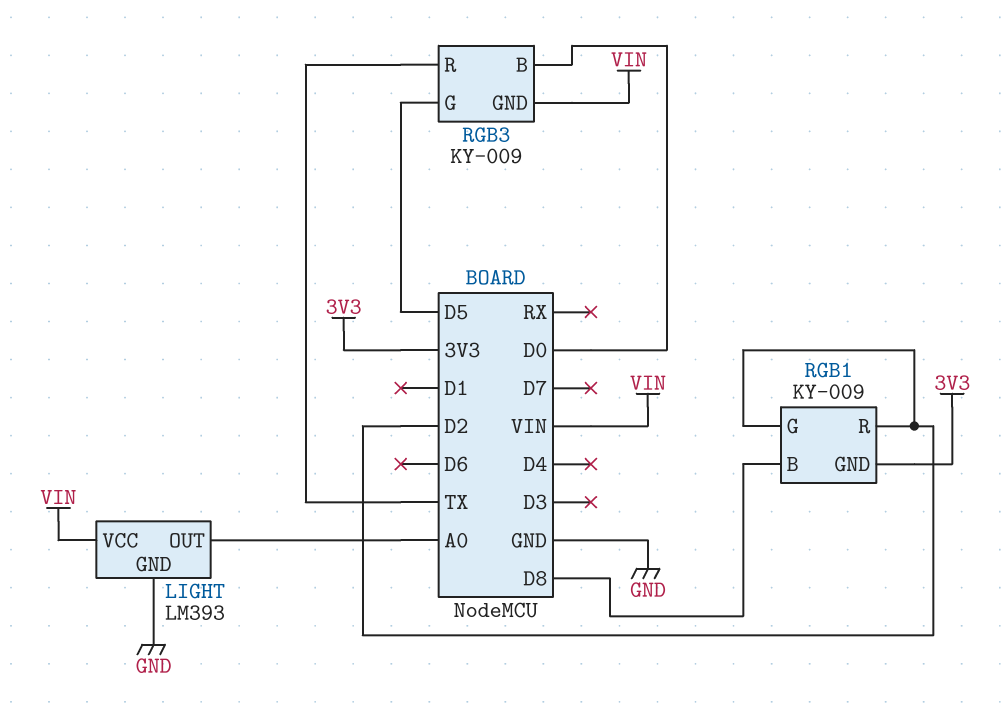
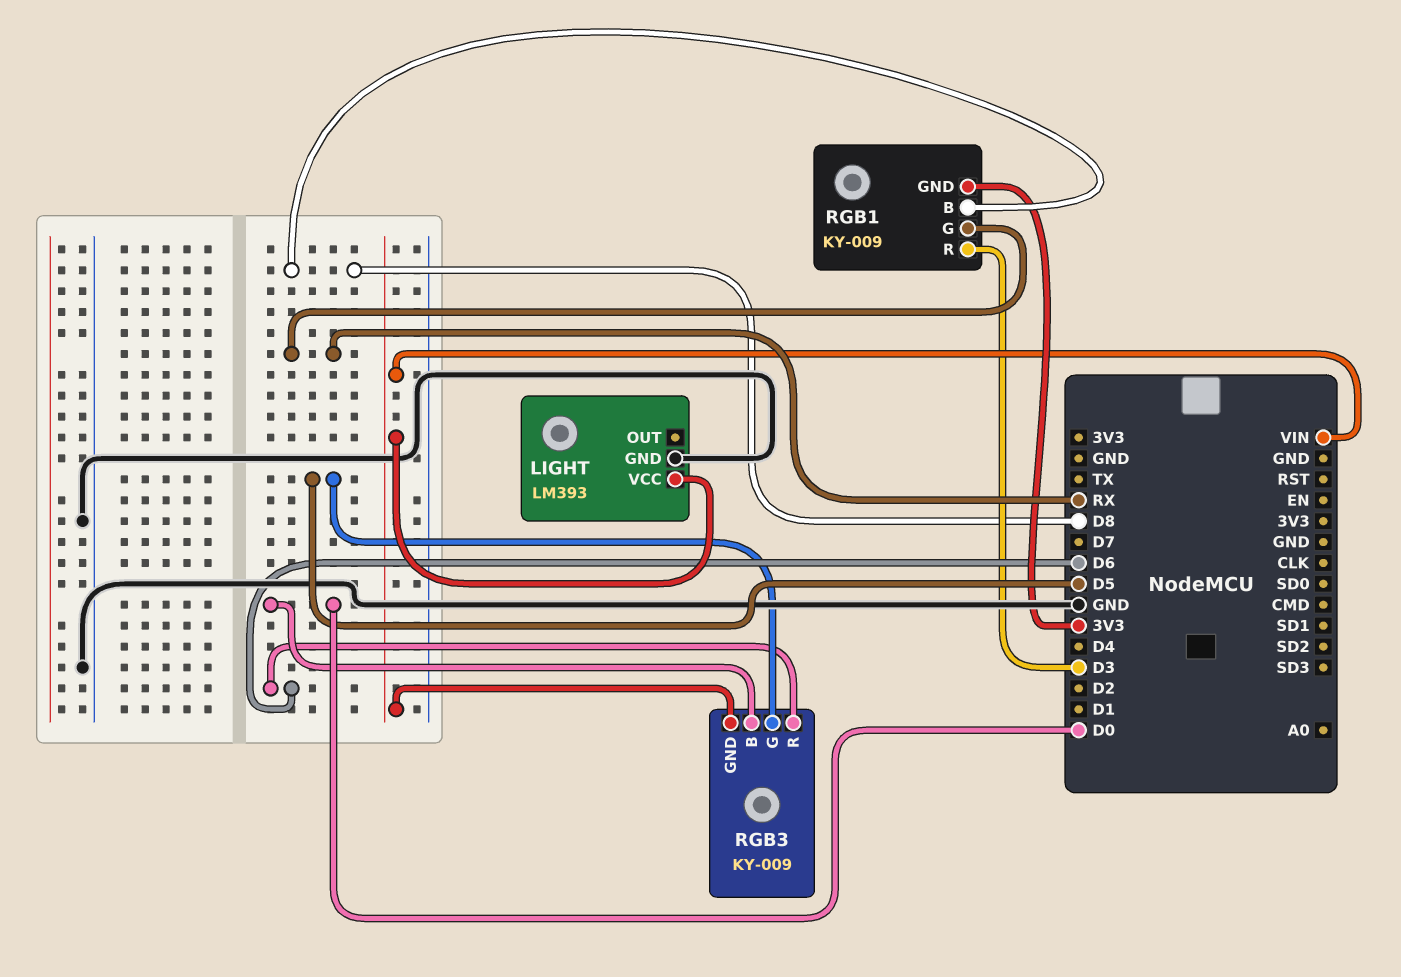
LIGHT pin OUT: A0 -> none
RGB1 pin G: D2 -> RX
RGB1 pin R: D2 -> D3
RGB3 pin R: TX -> D6

